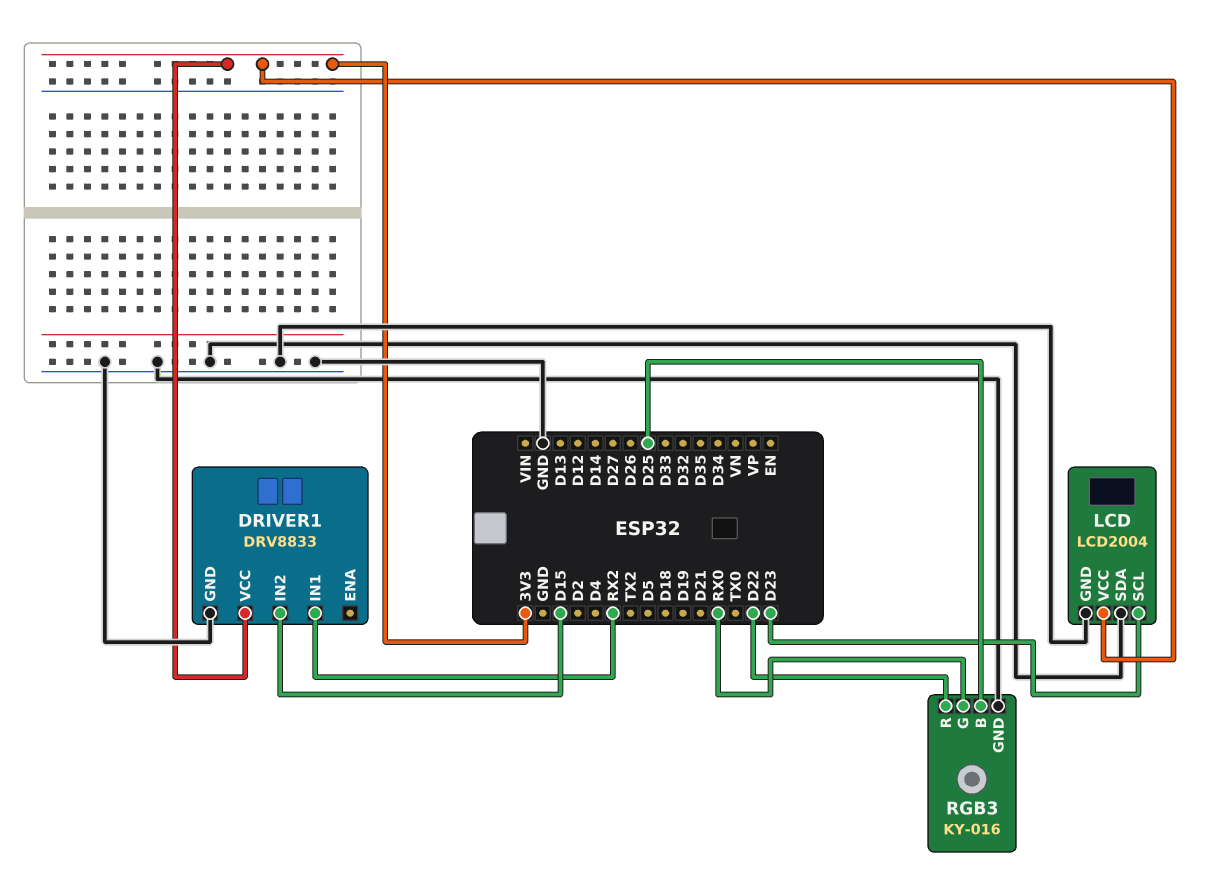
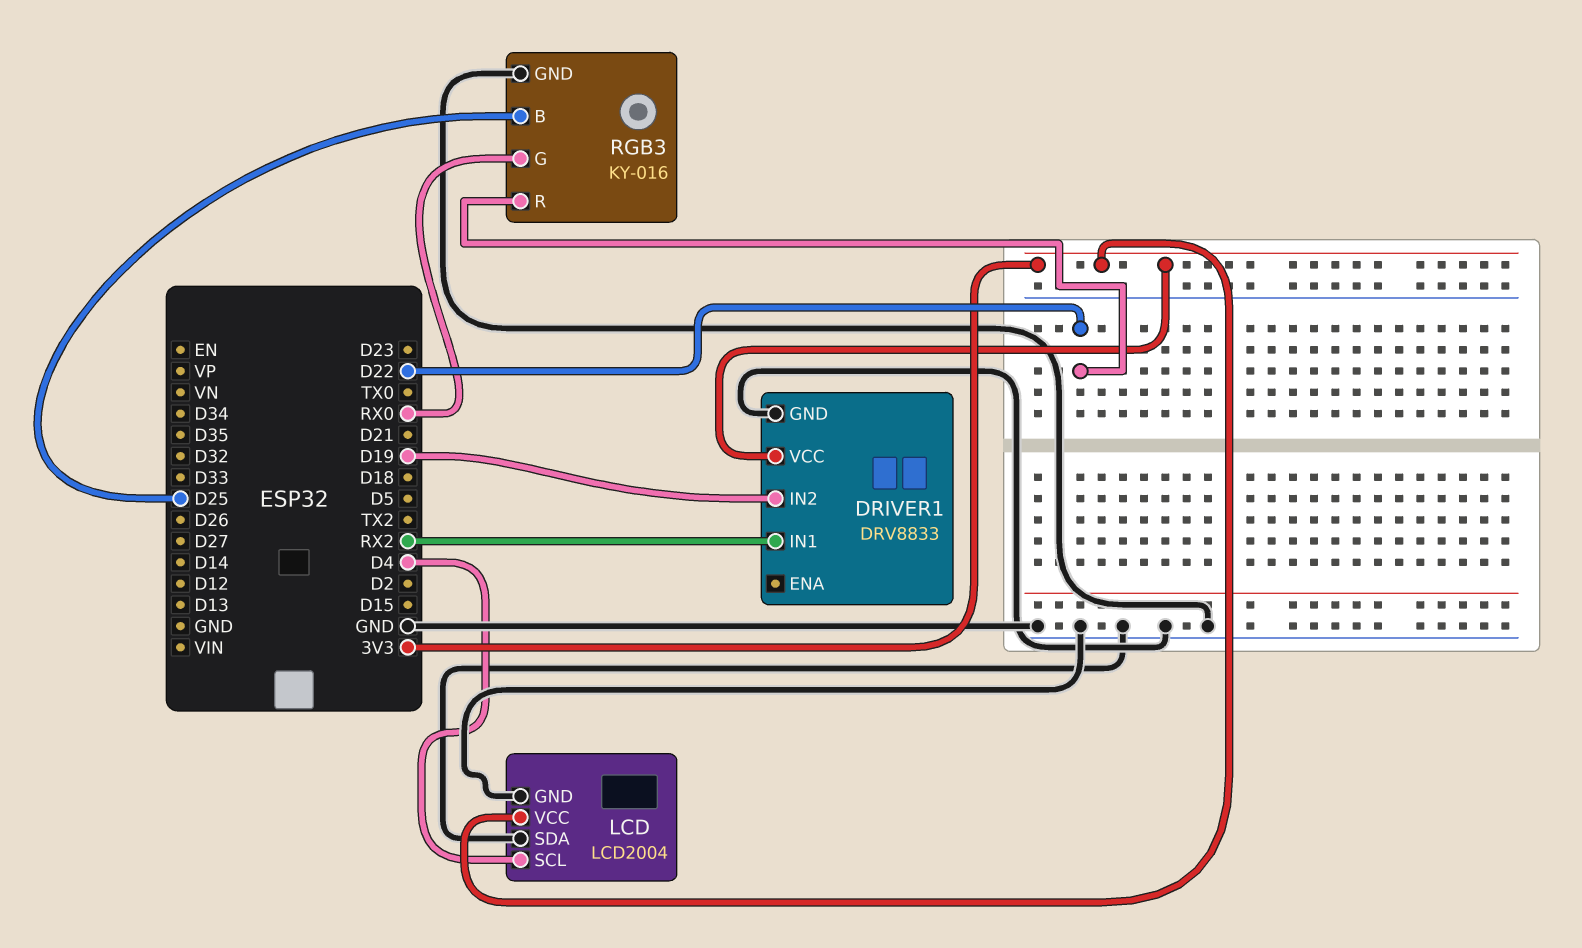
DRIVER1 pin IN2: D15 -> D19
LCD pin SCL: D23 -> D4

